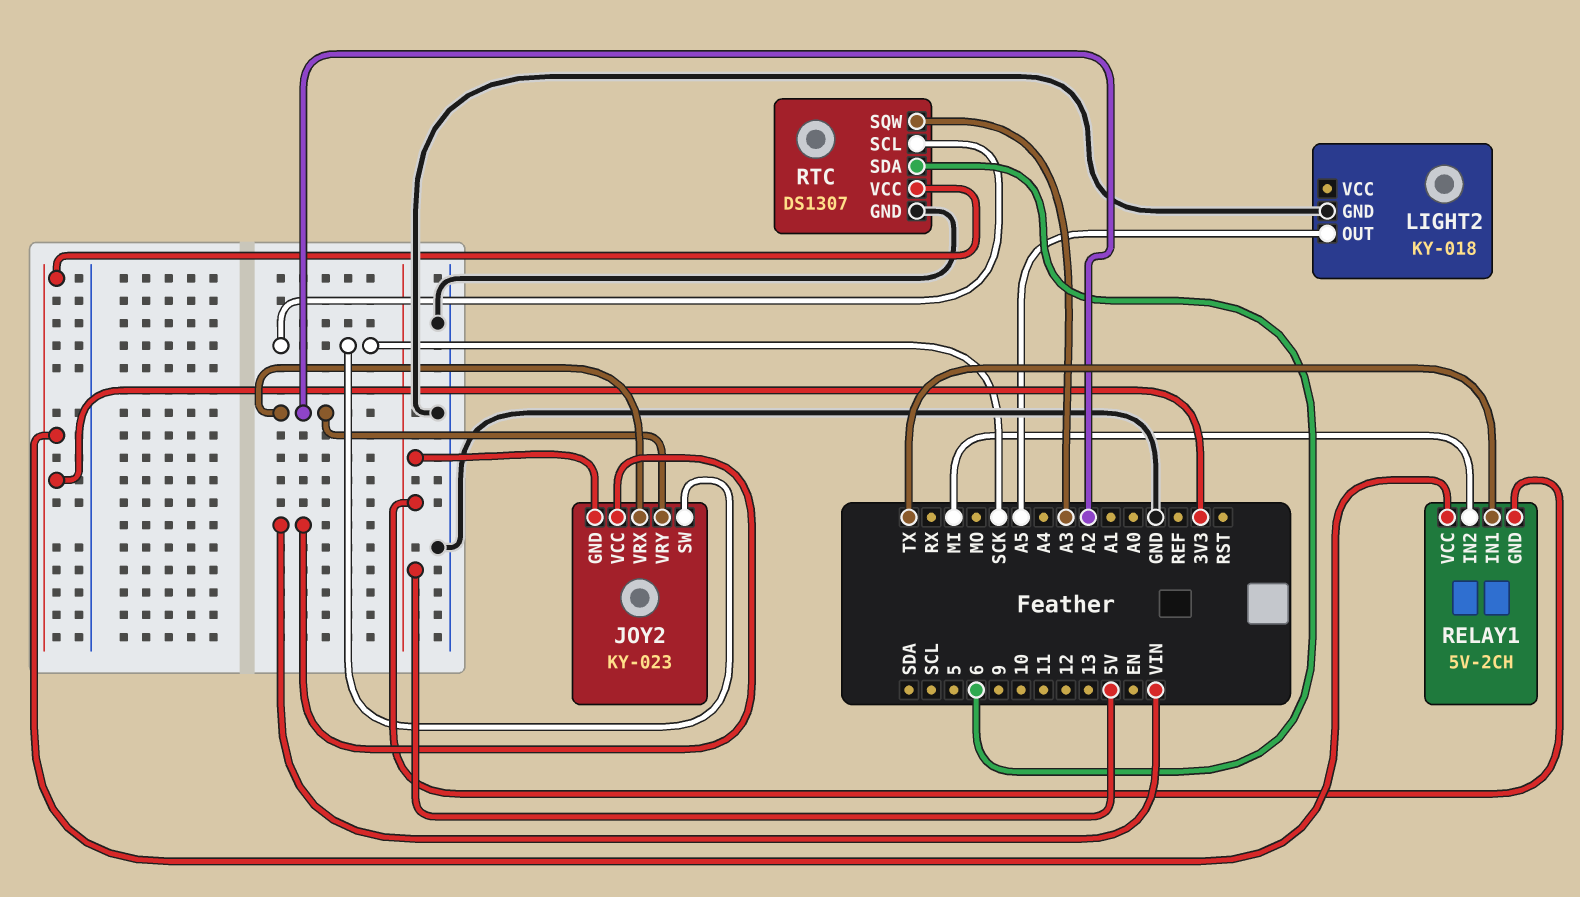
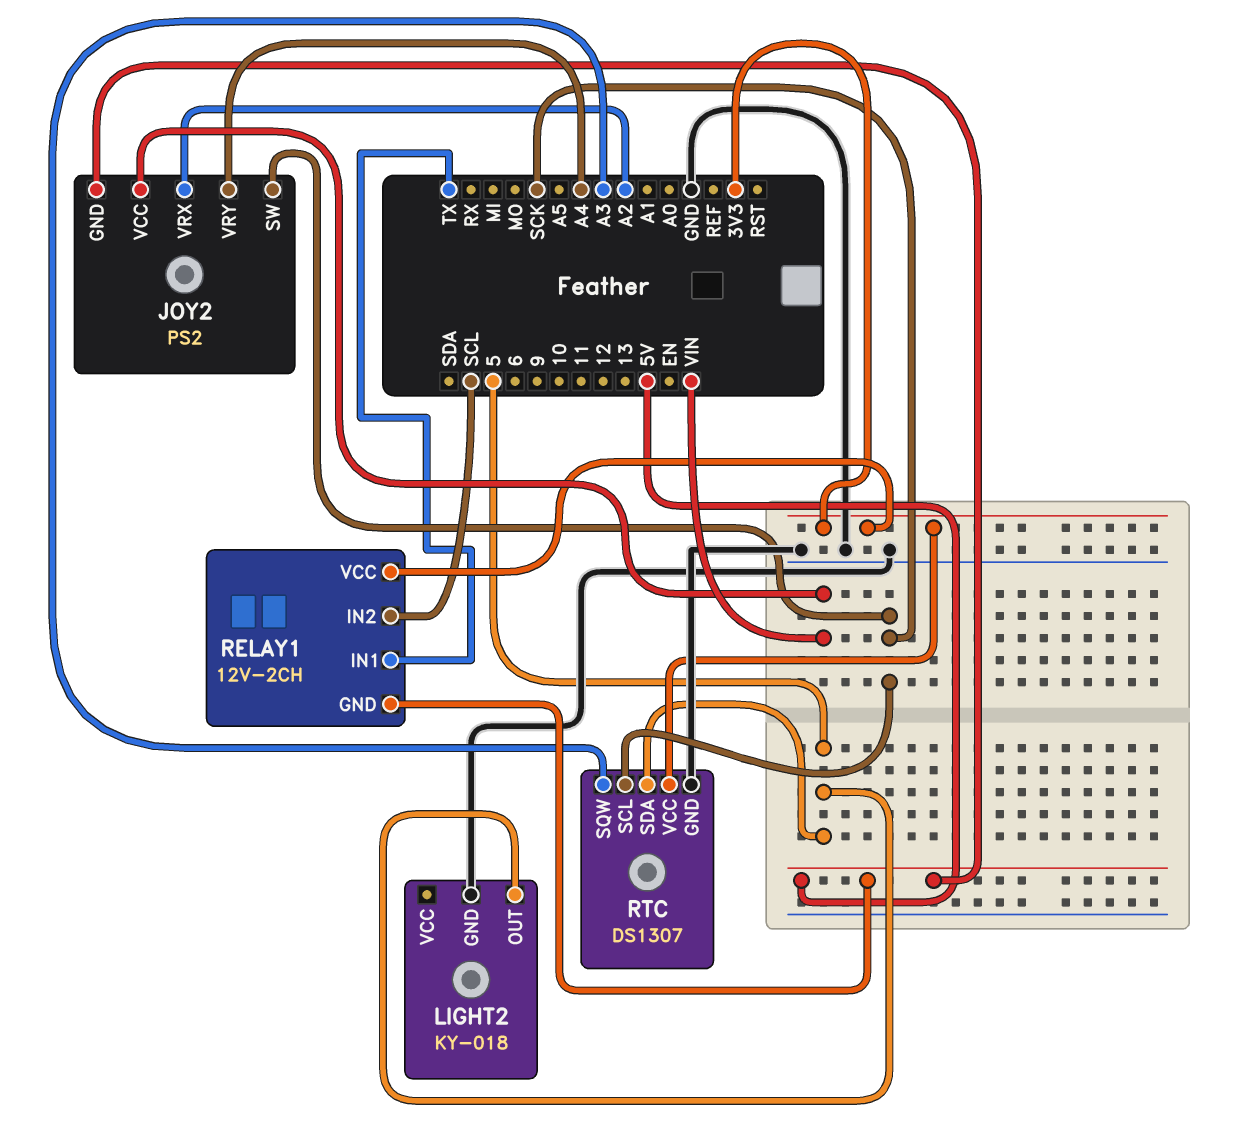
JOY2: KY-023 -> PS2
JOY2 pin VRY: A2 -> A4
LIGHT2 pin OUT: A5 -> 5
RELAY1: 5V-2CH -> 12V-2CH
RELAY1 pin IN2: MI -> SCL
RTC pin SDA: 6 -> 5

